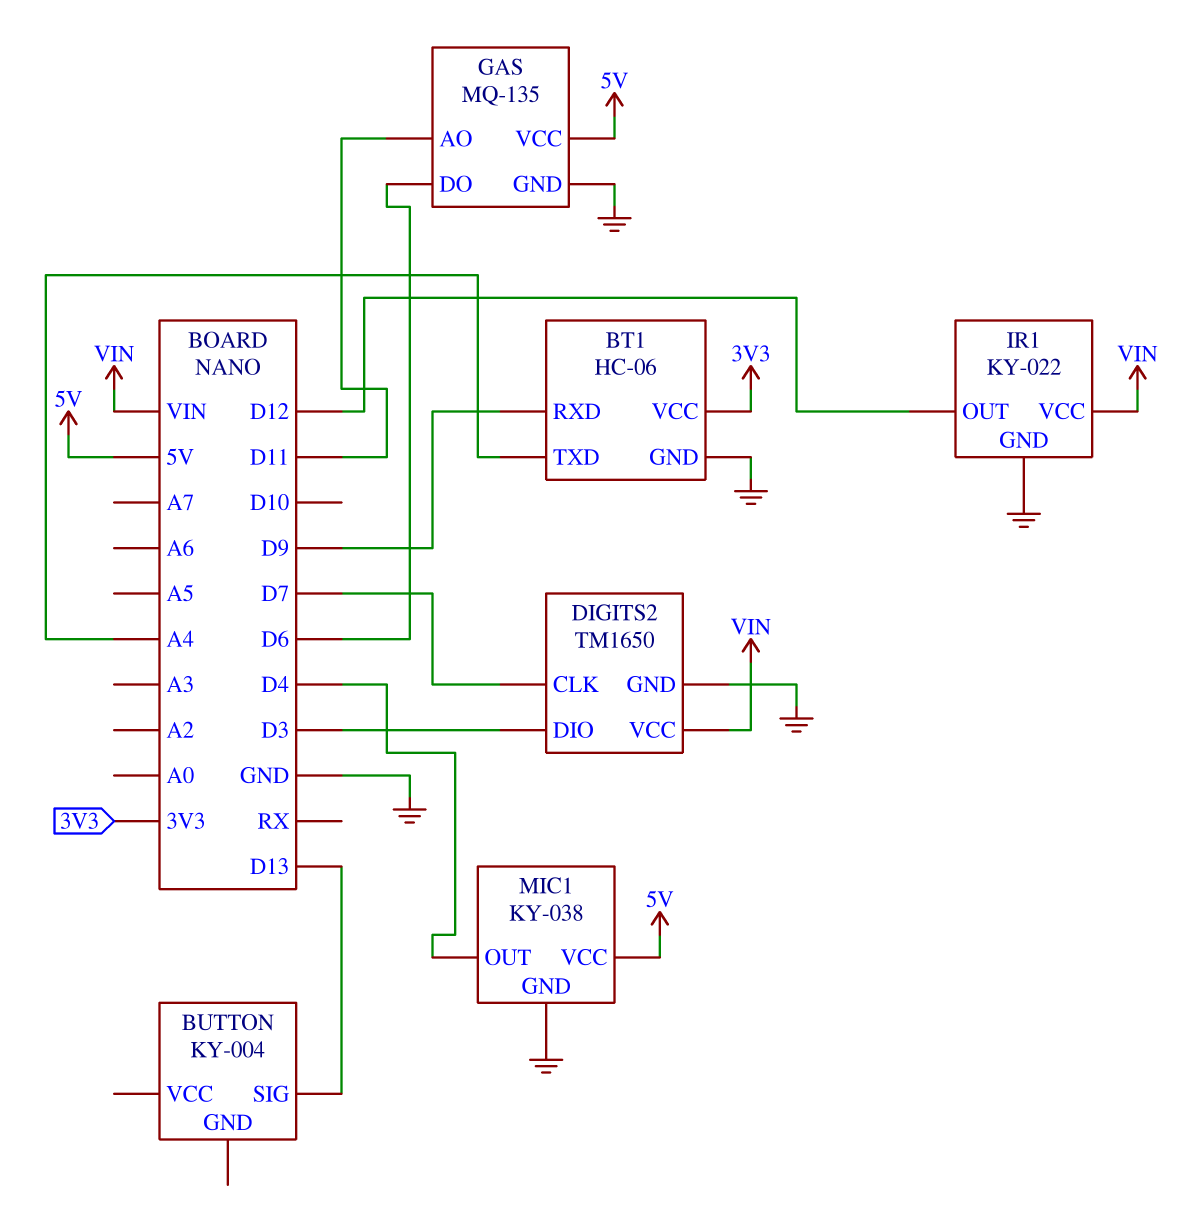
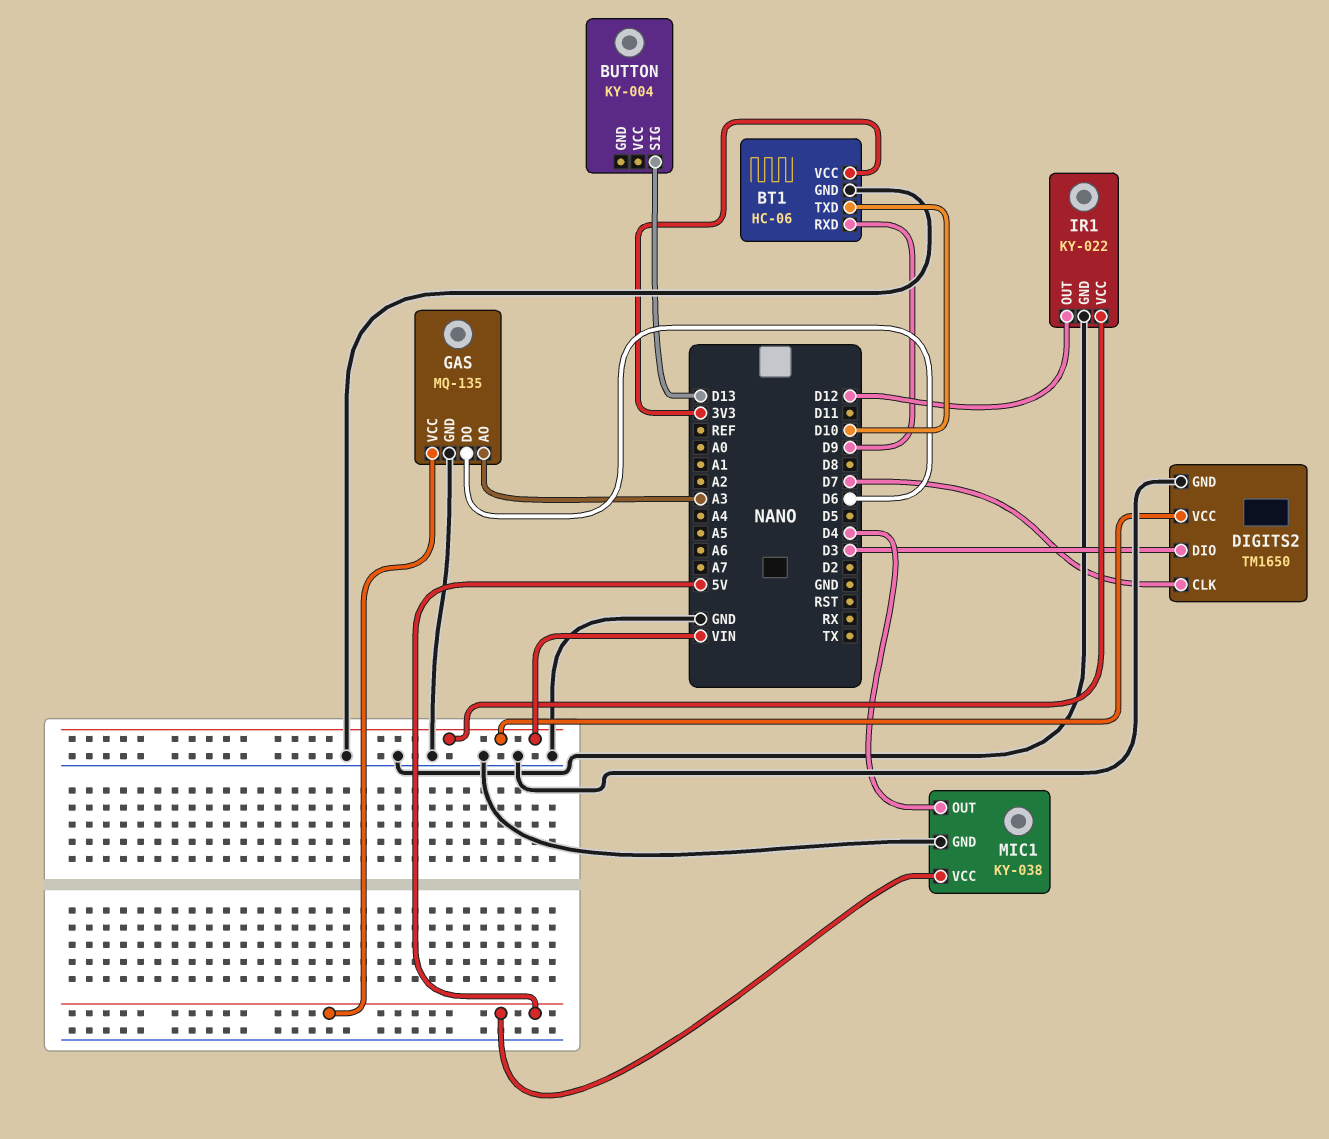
BT1 pin TXD: A4 -> D10
GAS pin AO: D11 -> A3

